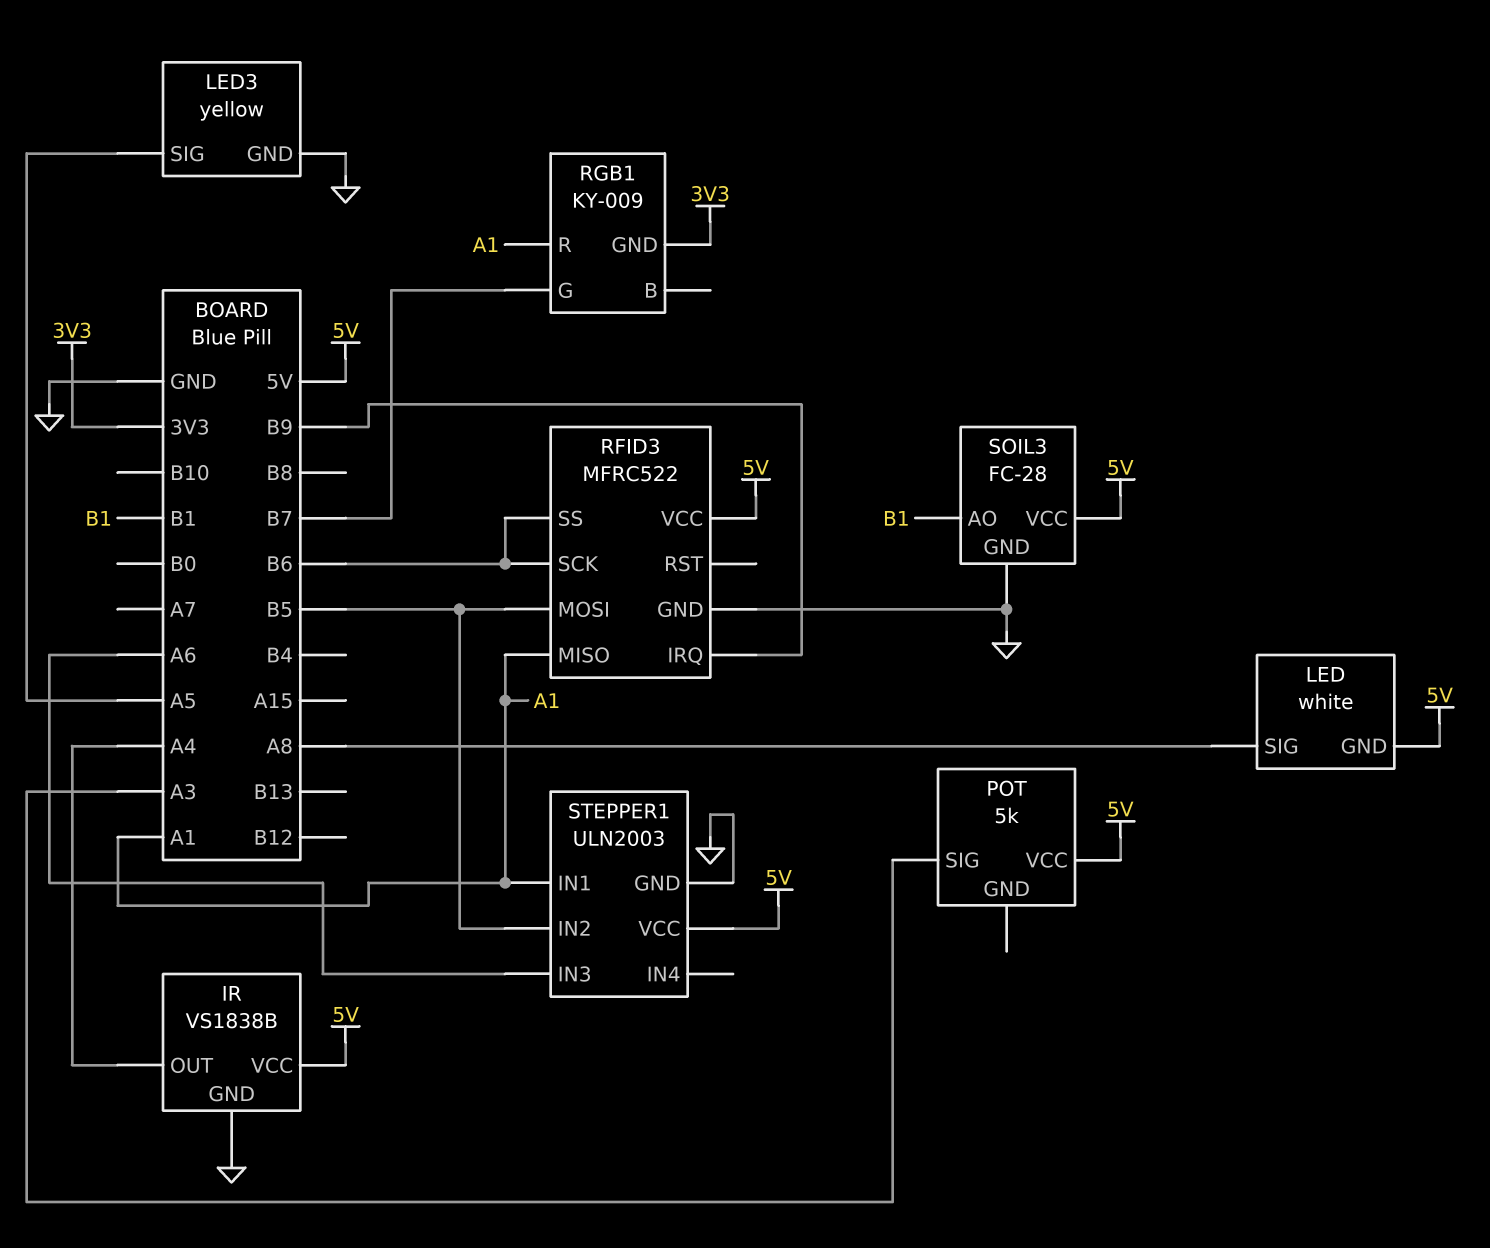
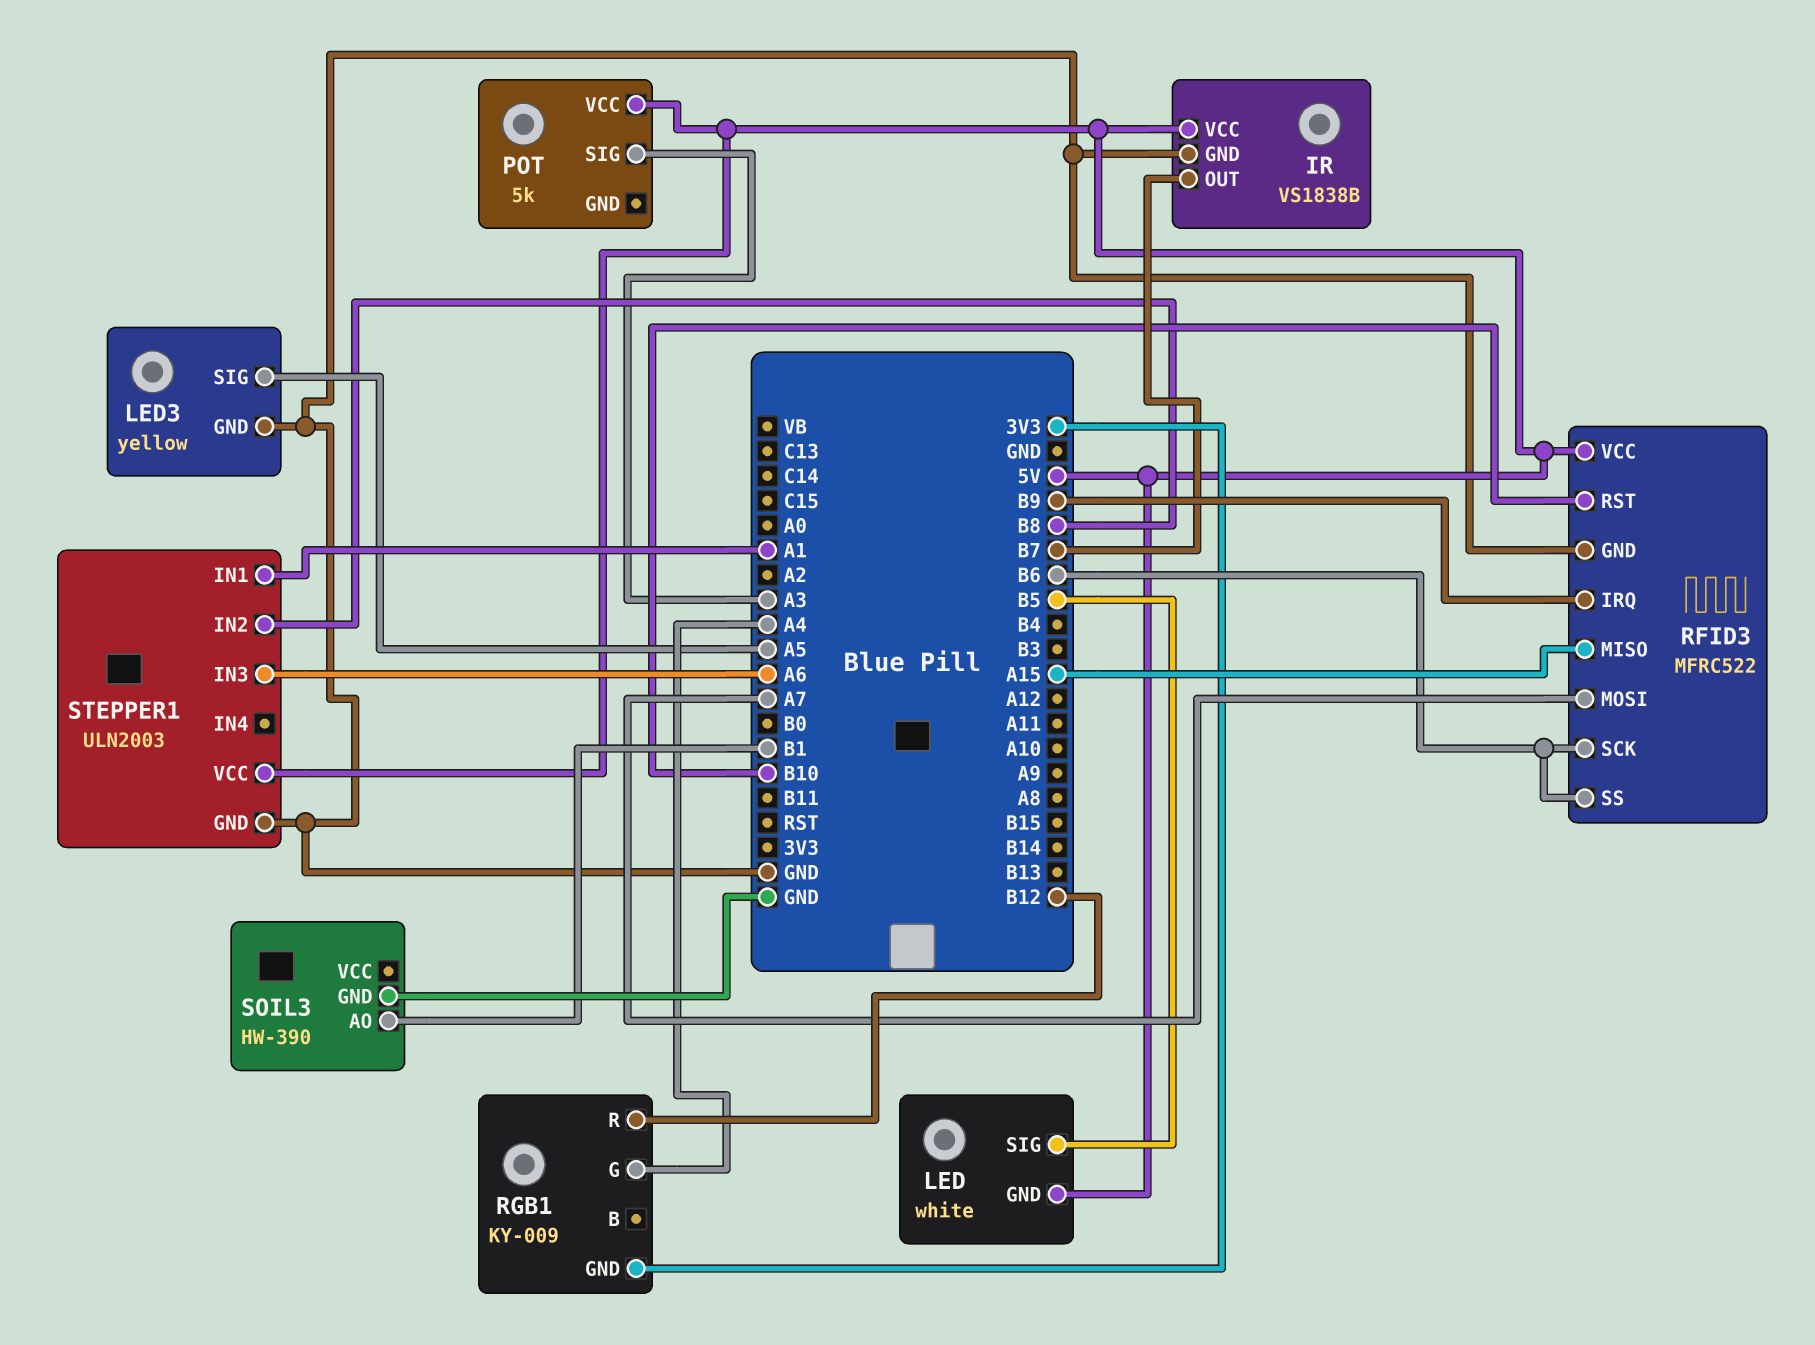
IR pin OUT: A4 -> B7
LED pin SIG: A8 -> B5
RFID3 pin MISO: A1 -> A15
RFID3 pin MOSI: B5 -> A7
RFID3 pin RST: none -> B10
RGB1 pin G: B7 -> A4
RGB1 pin R: A1 -> B12
SOIL3: FC-28 -> HW-390
SOIL3 pin VCC: 5V -> none
STEPPER1 pin IN2: B5 -> B8

